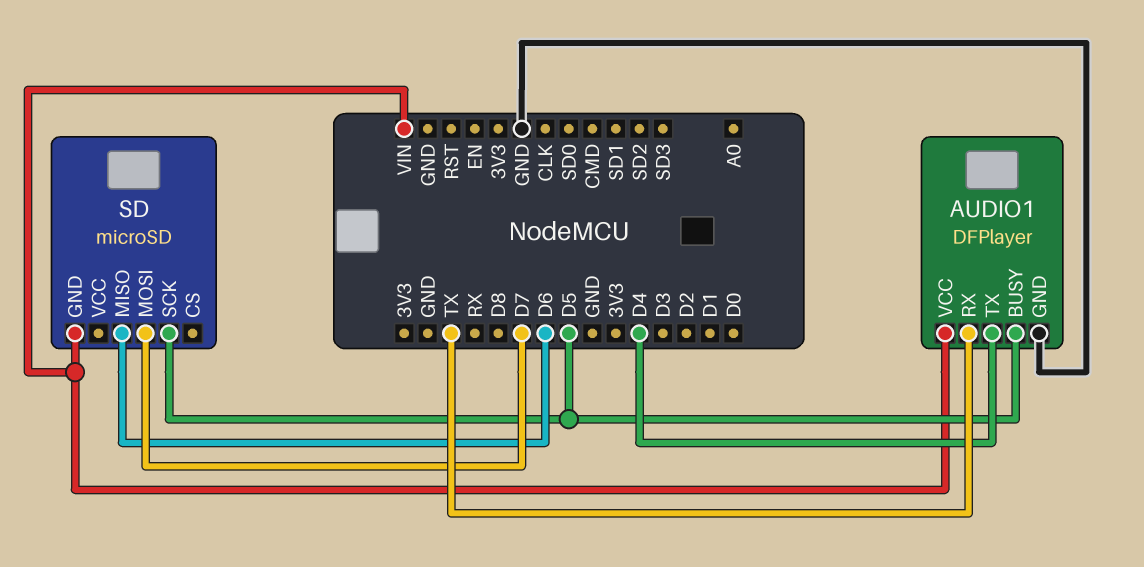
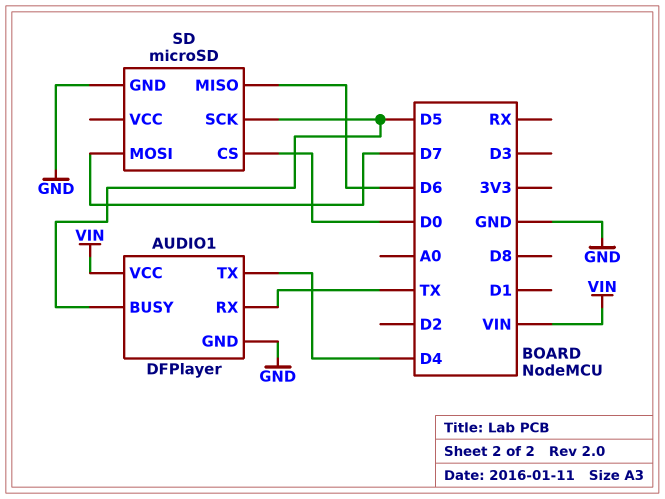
SD pin CS: none -> D0
SD pin GND: VIN -> GND

